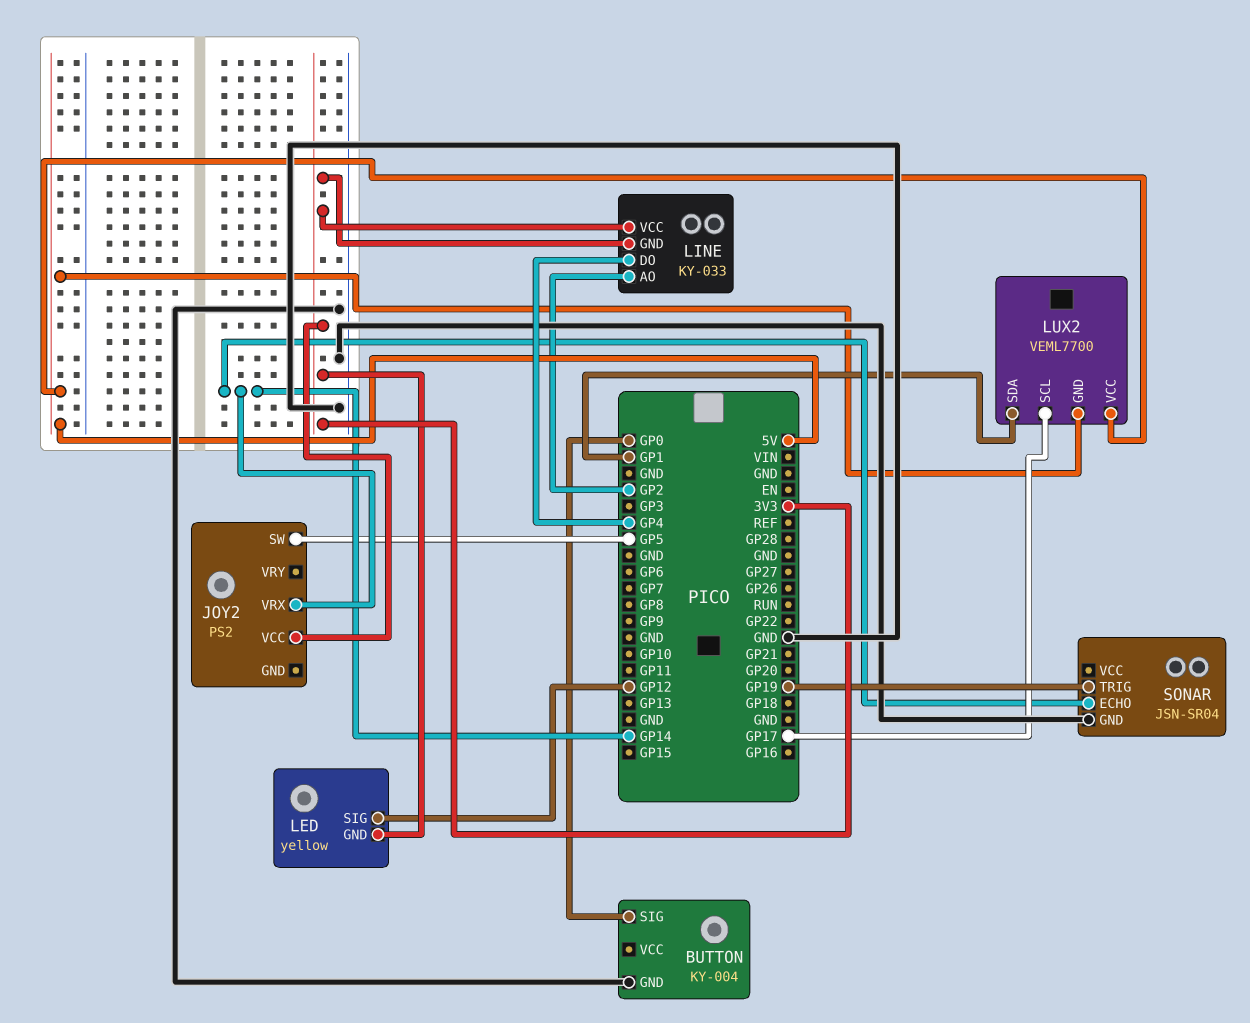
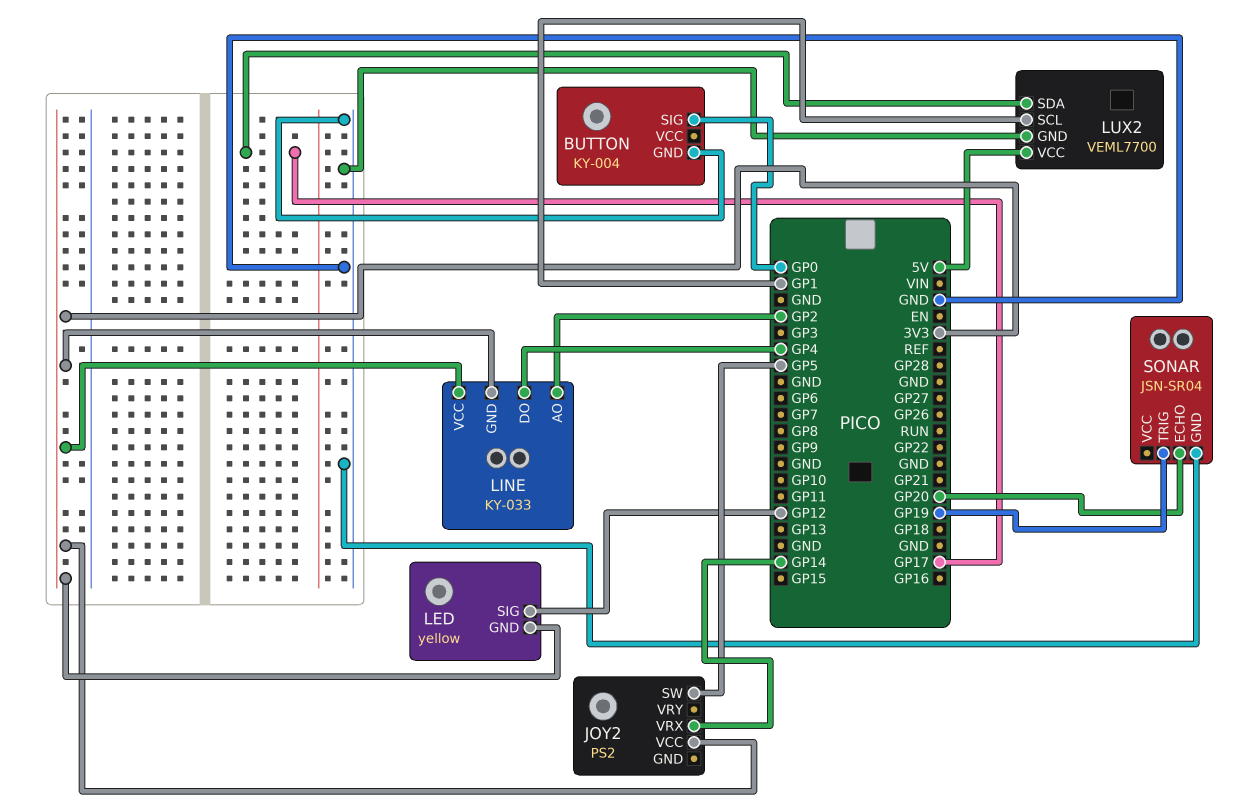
LUX2 pin GND: 5V -> GND
LUX2 pin SCL: GP17 -> GP1
LUX2 pin SDA: GP1 -> GP17
SONAR pin ECHO: GP14 -> GP20

